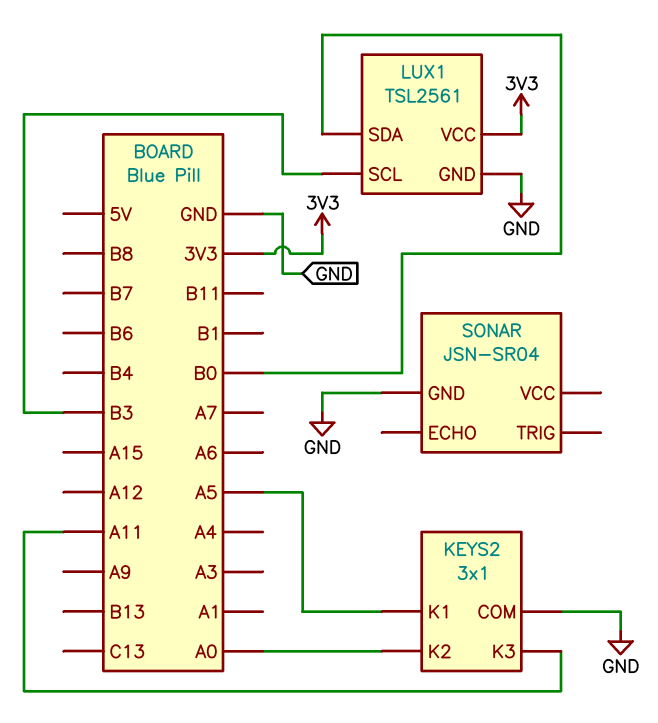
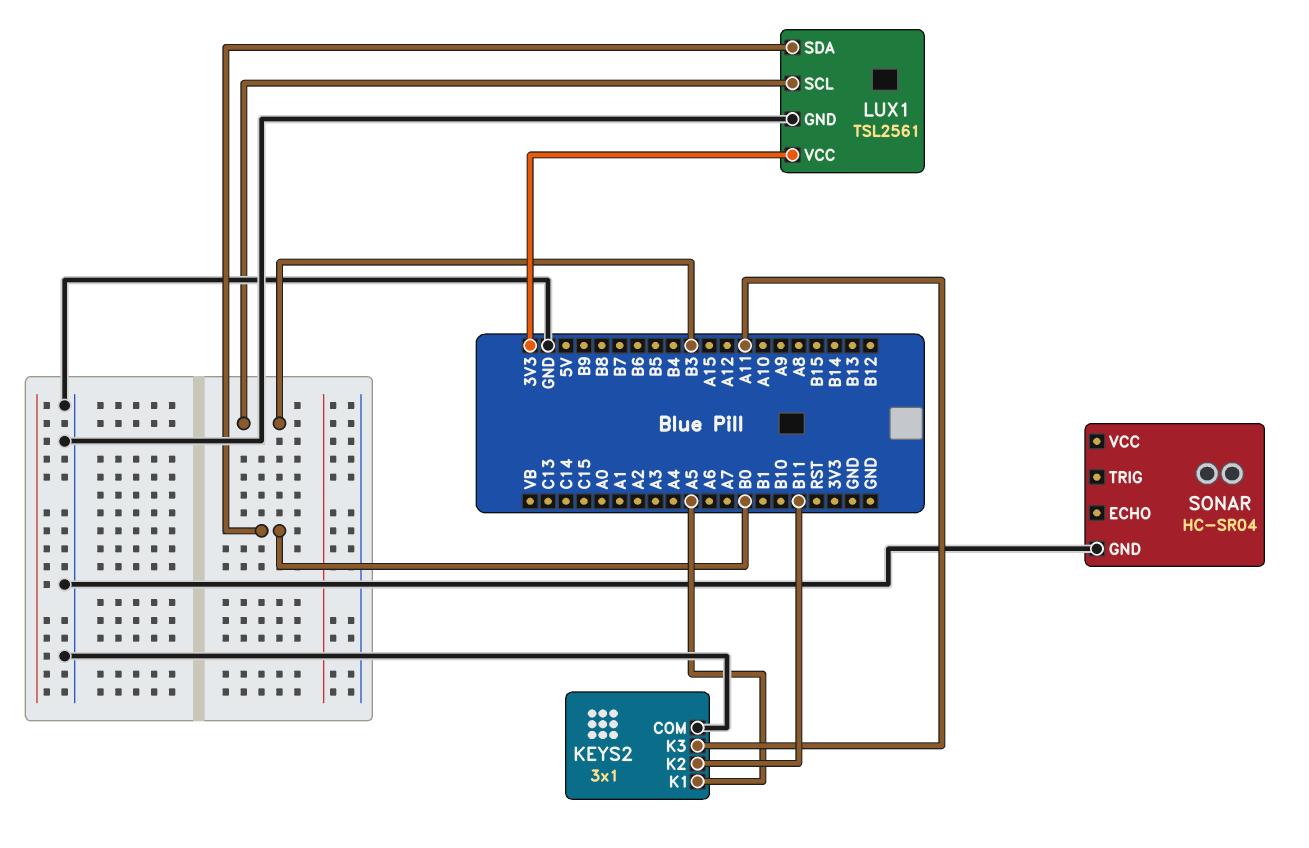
KEYS2 pin K2: A0 -> B11
SONAR: JSN-SR04 -> HC-SR04

